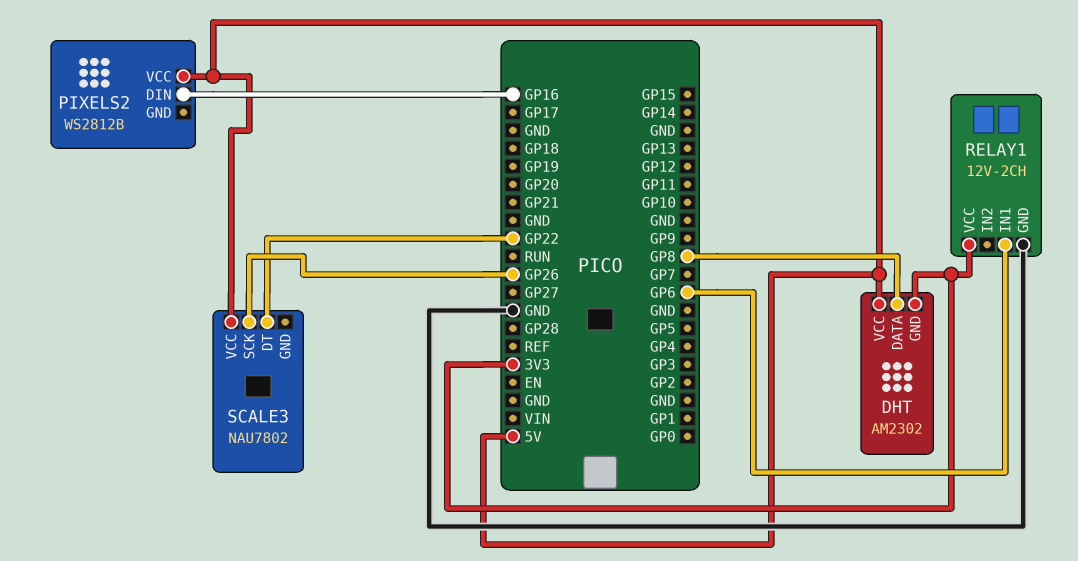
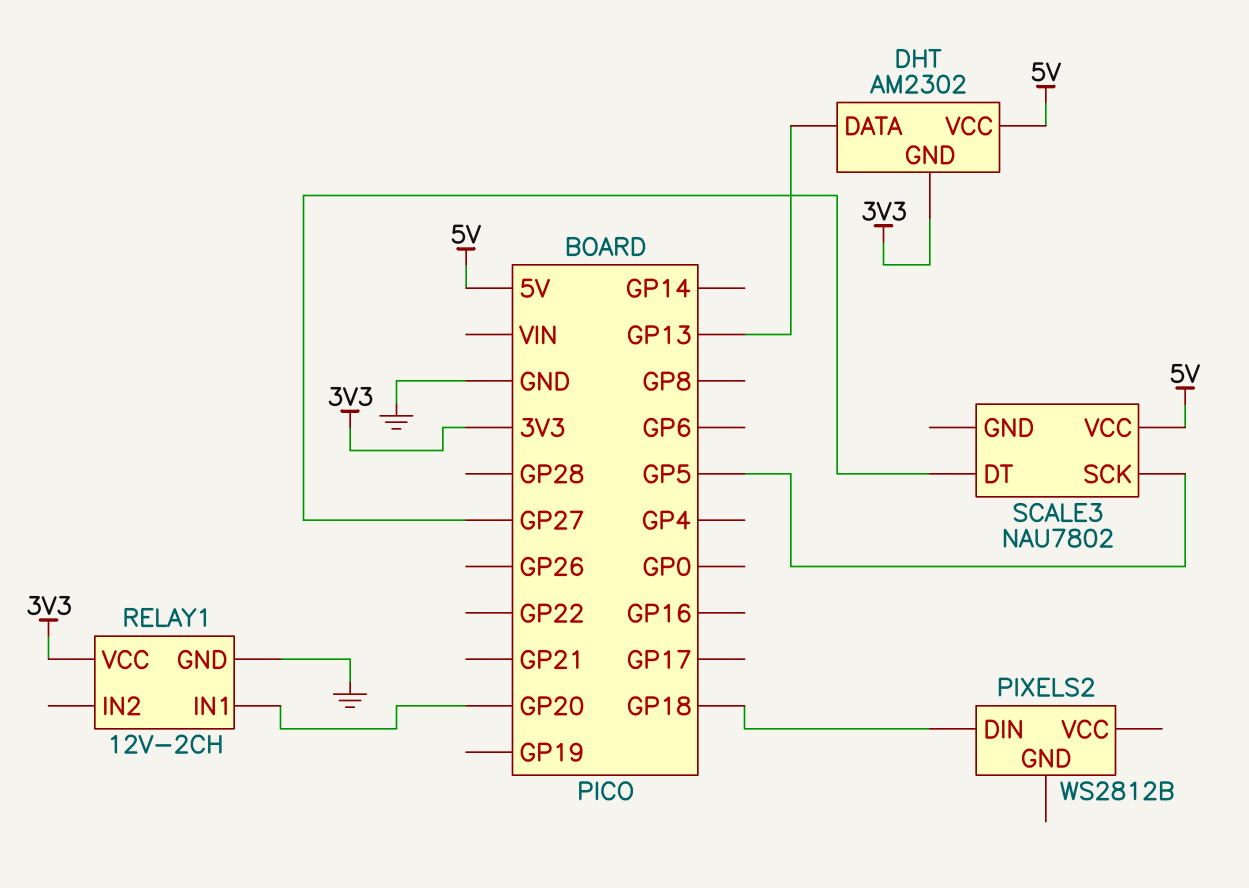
DHT pin DATA: GP8 -> GP13
PIXELS2 pin DIN: GP16 -> GP18
PIXELS2 pin VCC: 5V -> none
RELAY1 pin IN1: GP6 -> GP20
SCALE3 pin DT: GP22 -> GP27
SCALE3 pin SCK: GP26 -> GP5

